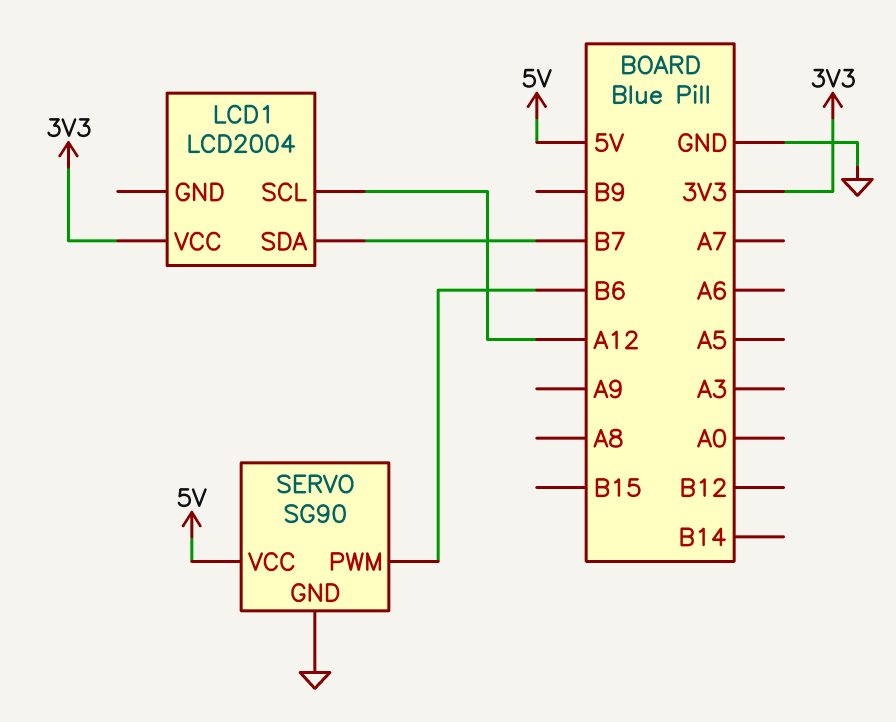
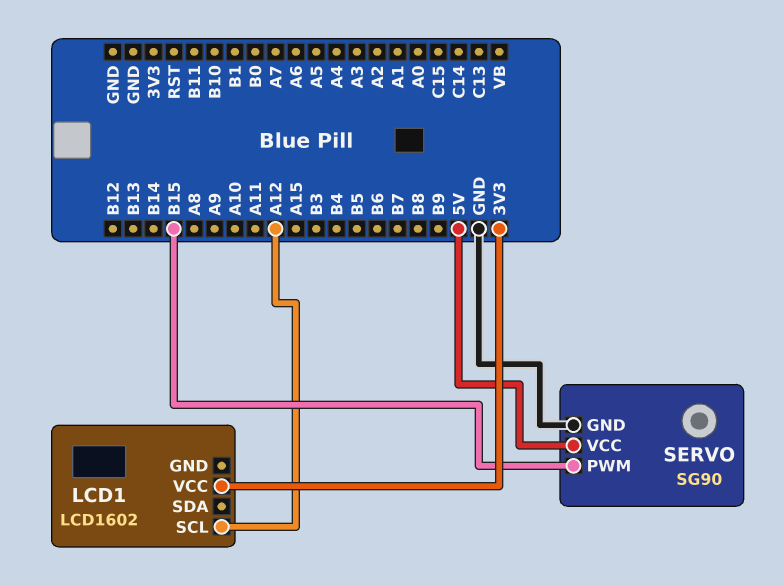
LCD1: LCD2004 -> LCD1602
LCD1 pin SDA: B7 -> none
SERVO pin PWM: B6 -> B15

